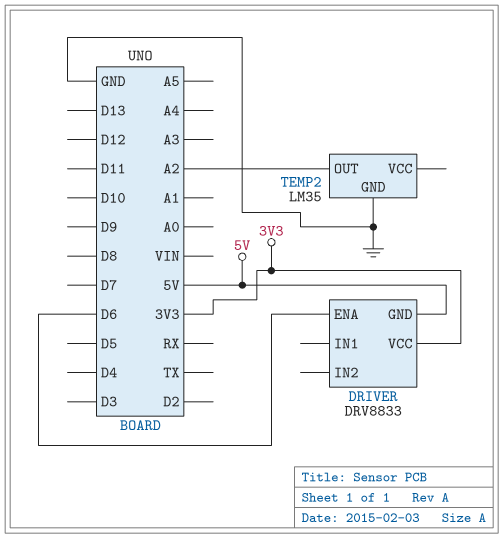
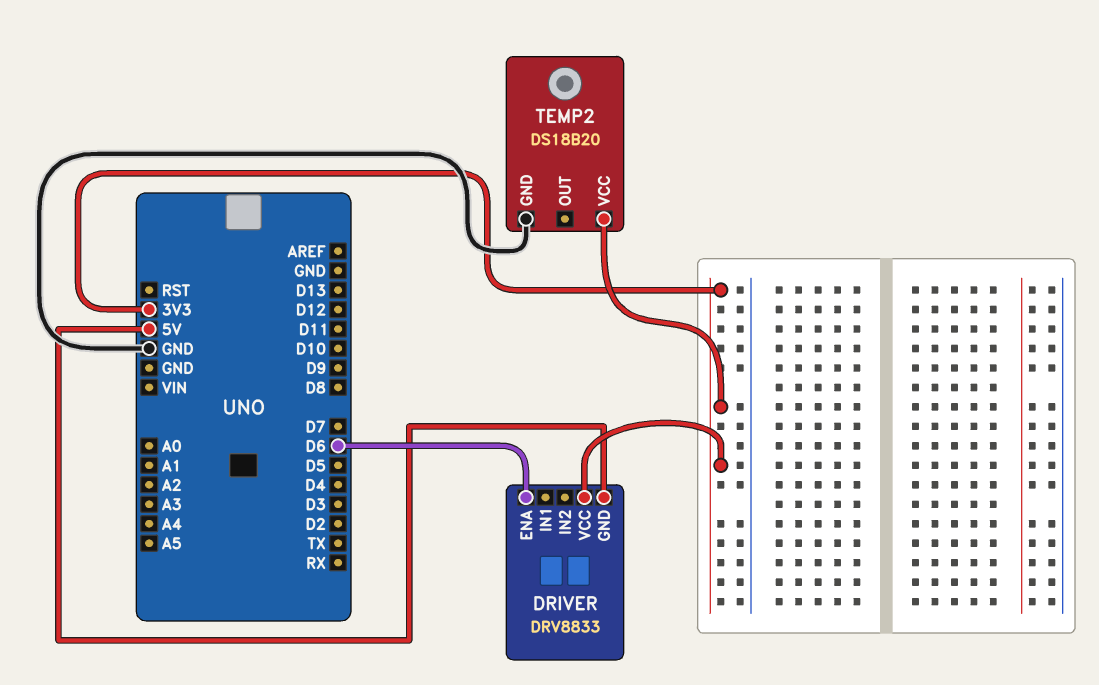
TEMP2: LM35 -> DS18B20
TEMP2 pin OUT: A2 -> none
TEMP2 pin VCC: none -> 3V3

